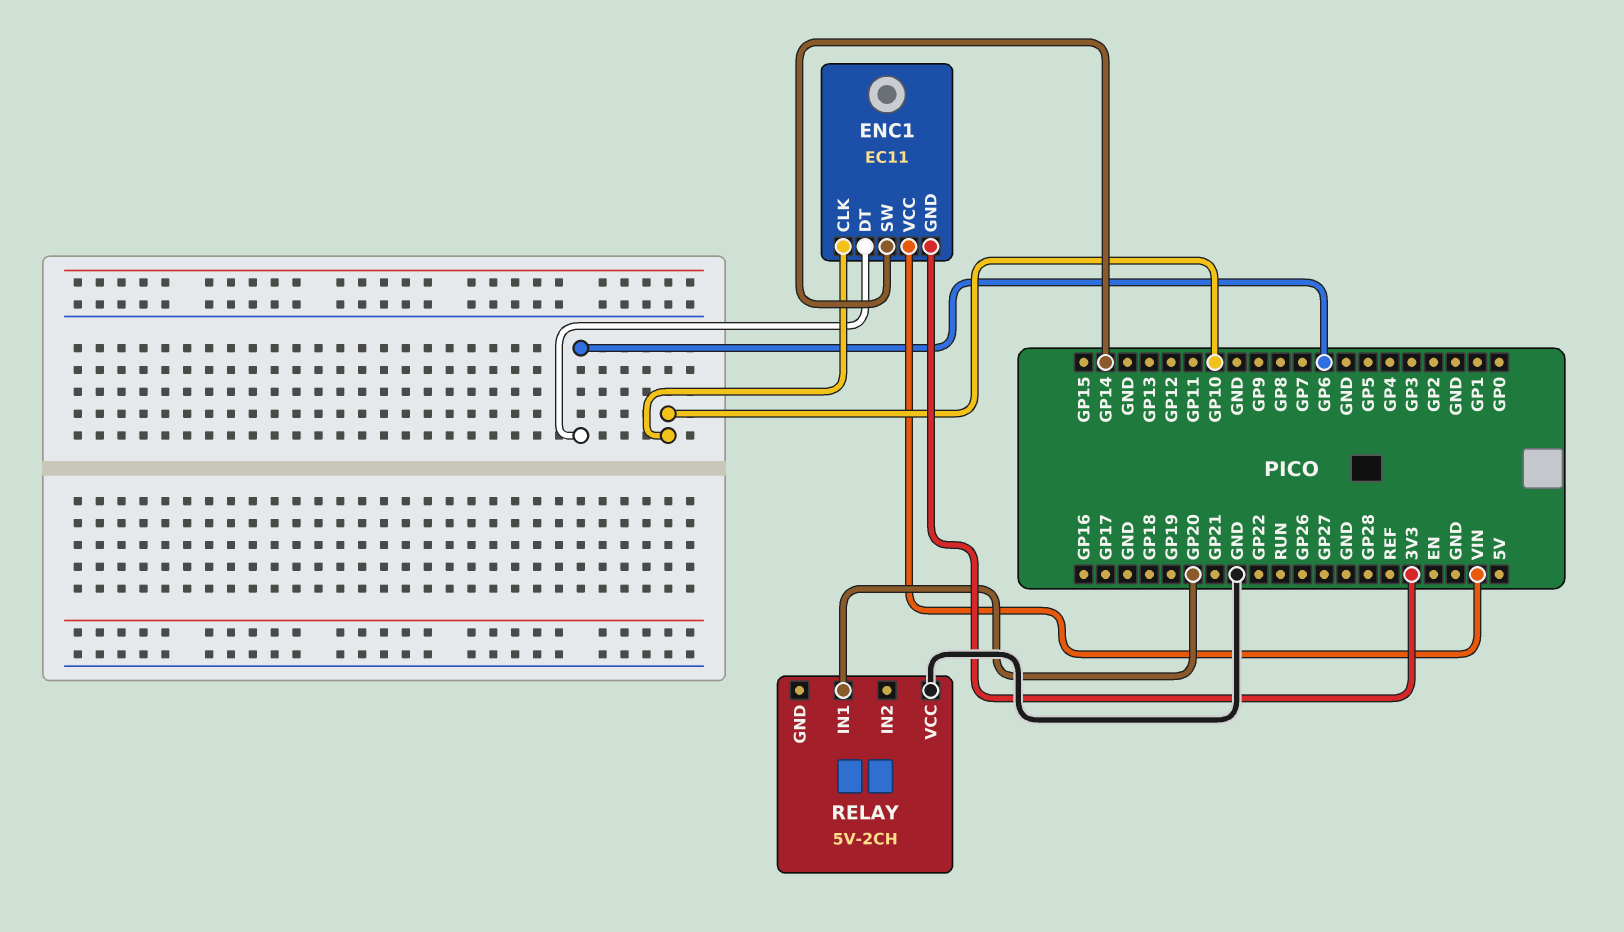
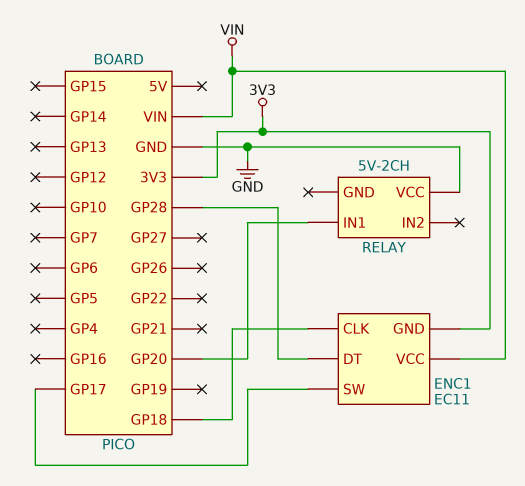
ENC1 pin CLK: GP10 -> GP18
ENC1 pin DT: GP6 -> GP28
ENC1 pin SW: GP14 -> GP17

